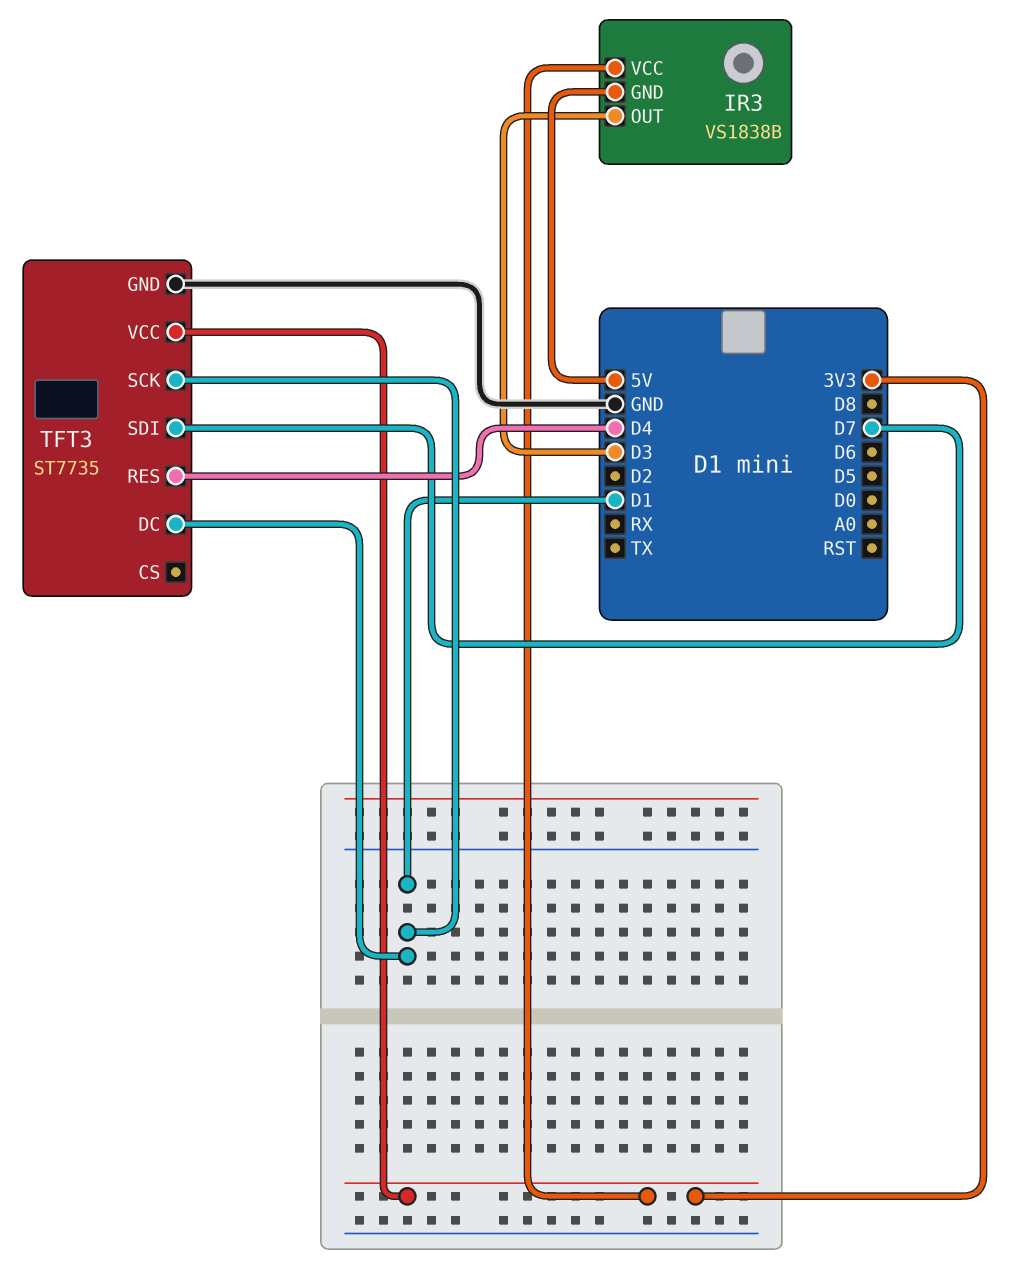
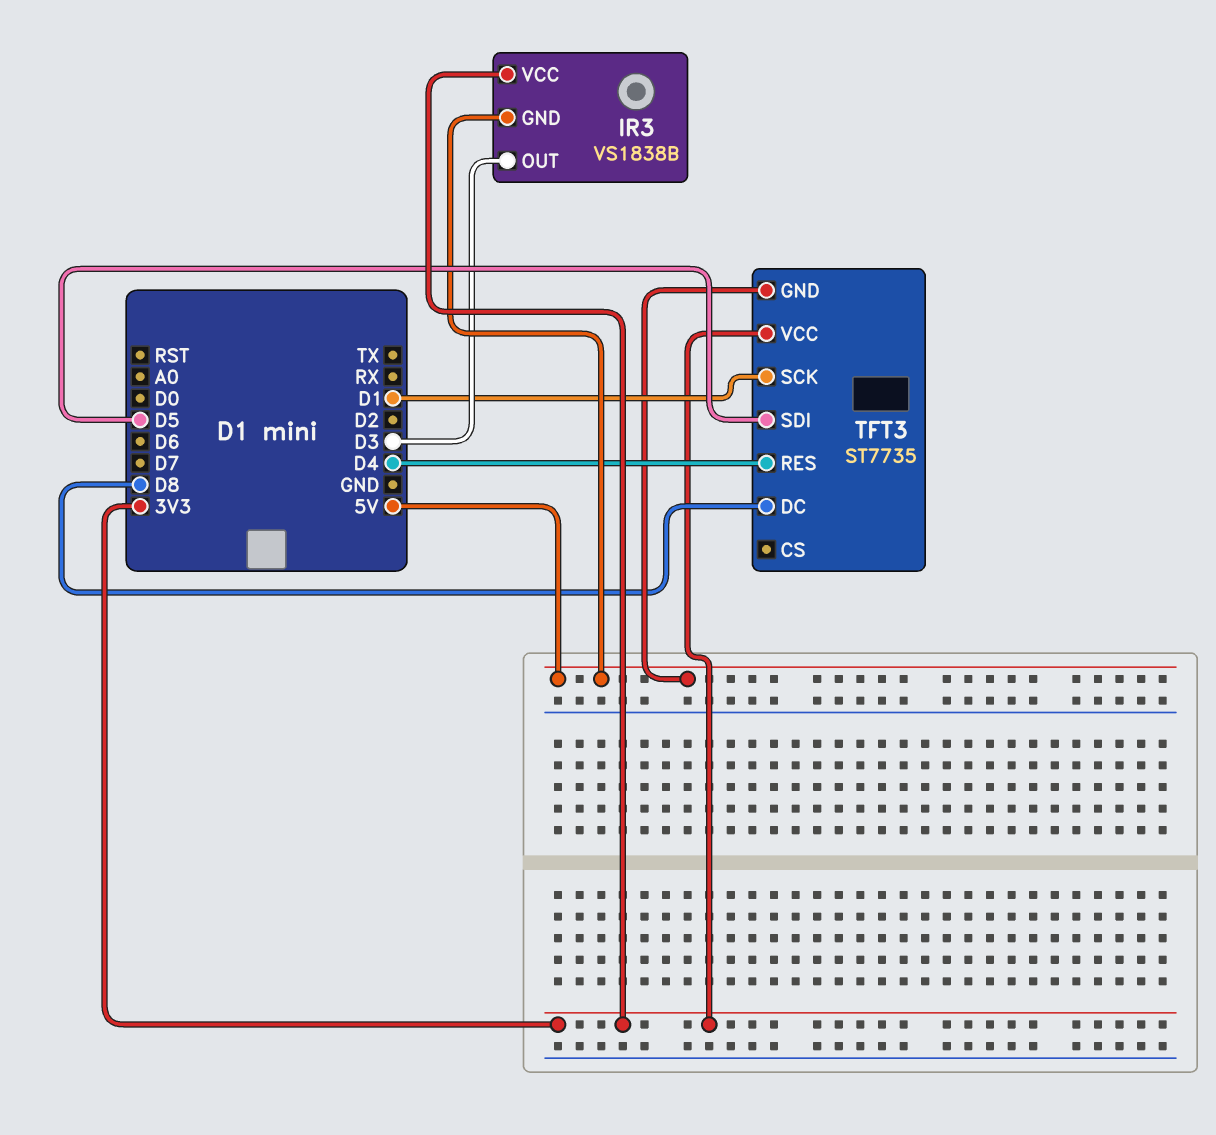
TFT3 pin DC: D1 -> D8
TFT3 pin GND: GND -> 5V
TFT3 pin SDI: D7 -> D5

